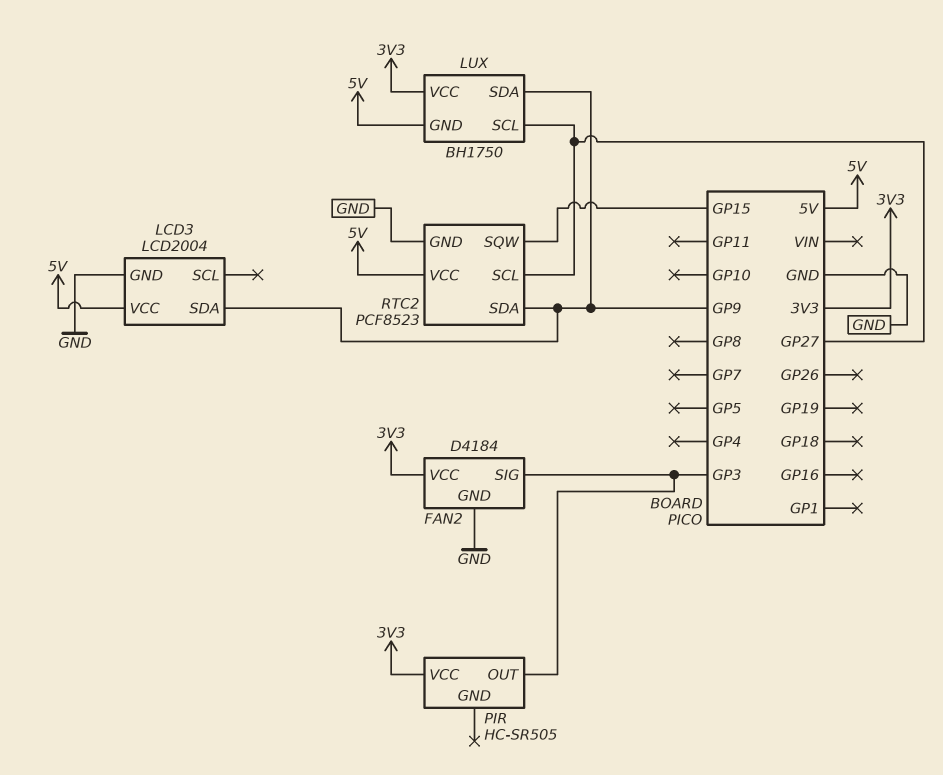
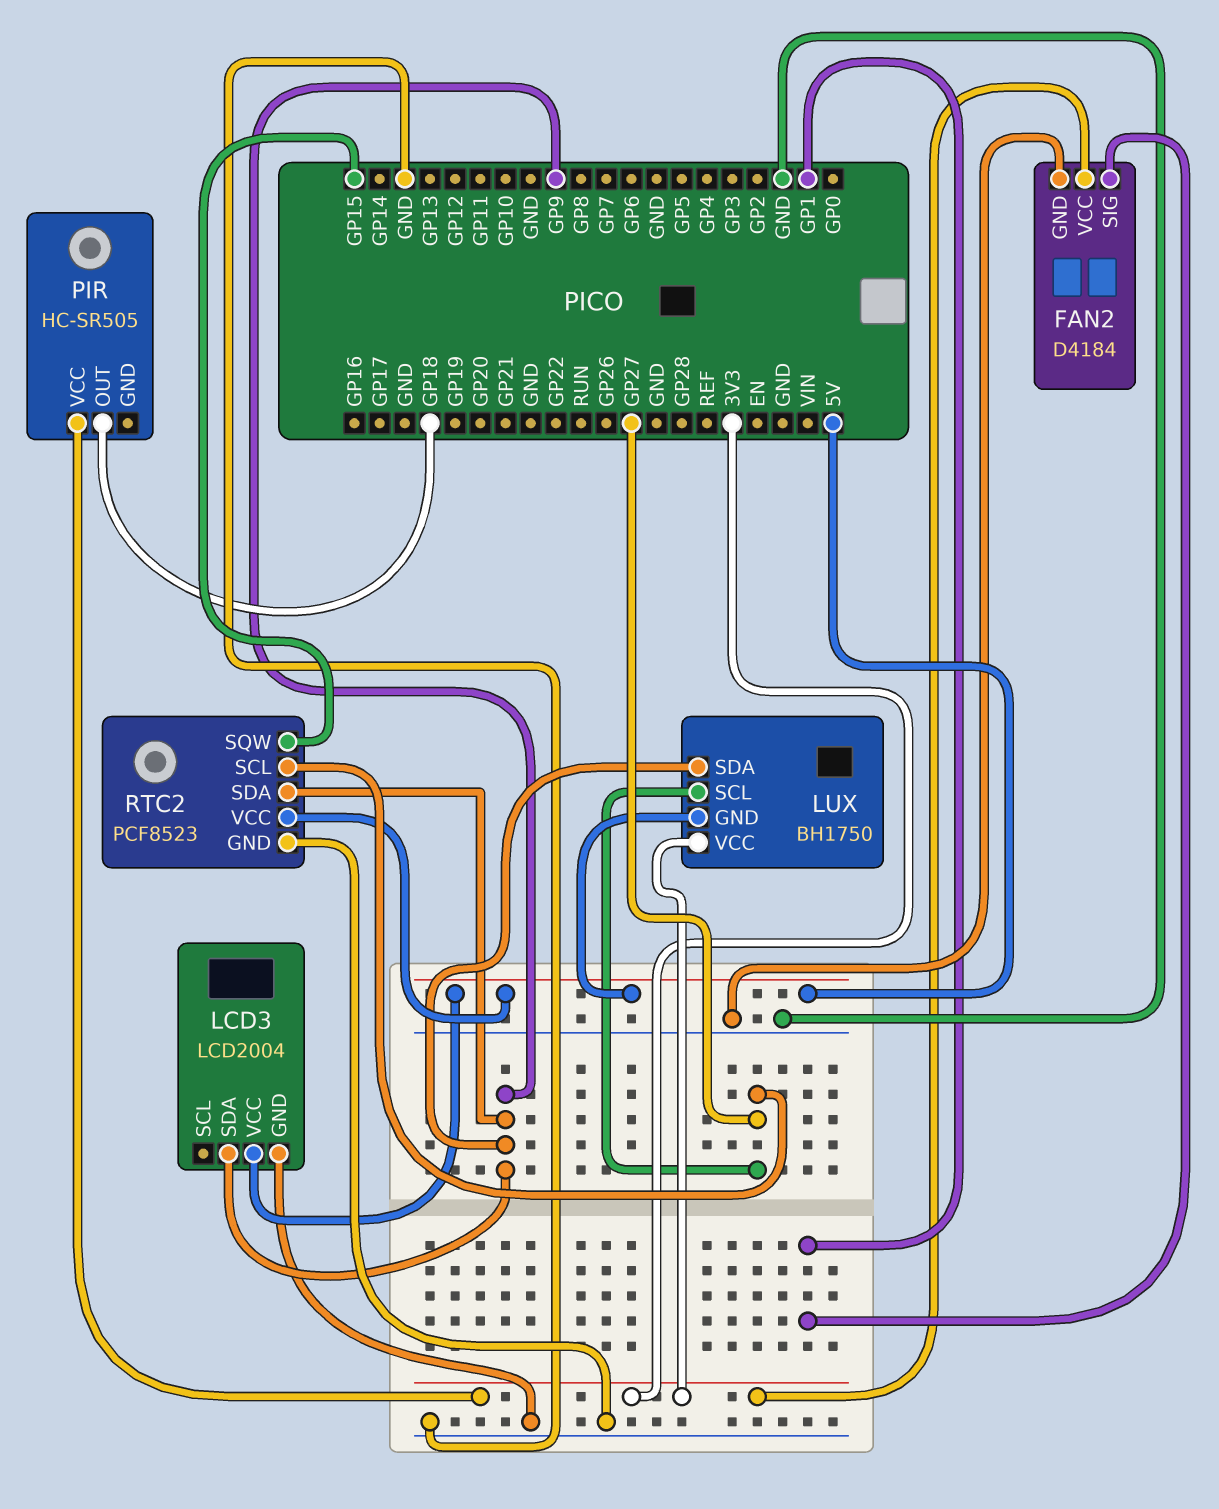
FAN2 pin SIG: GP3 -> GP1
PIR pin OUT: GP3 -> GP18

